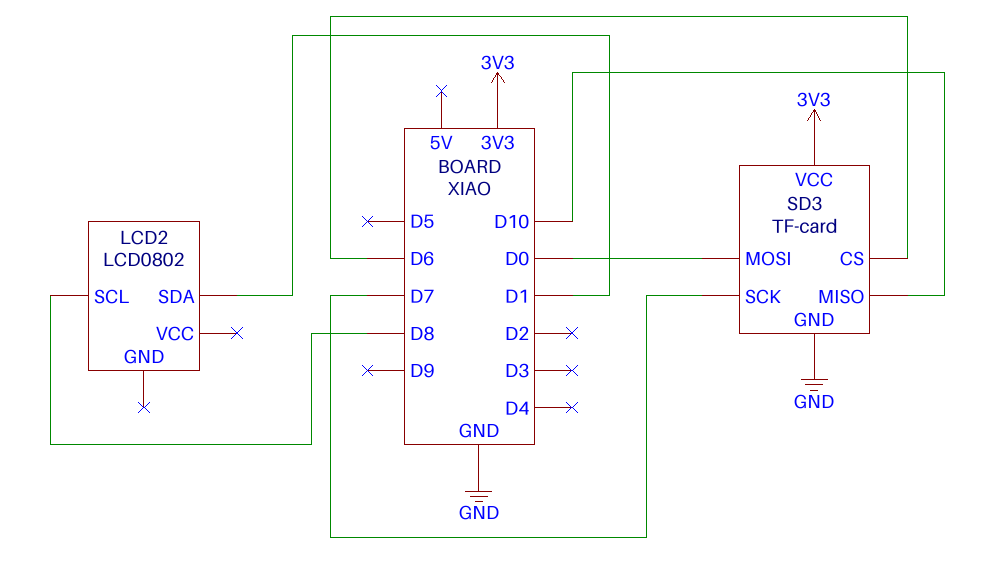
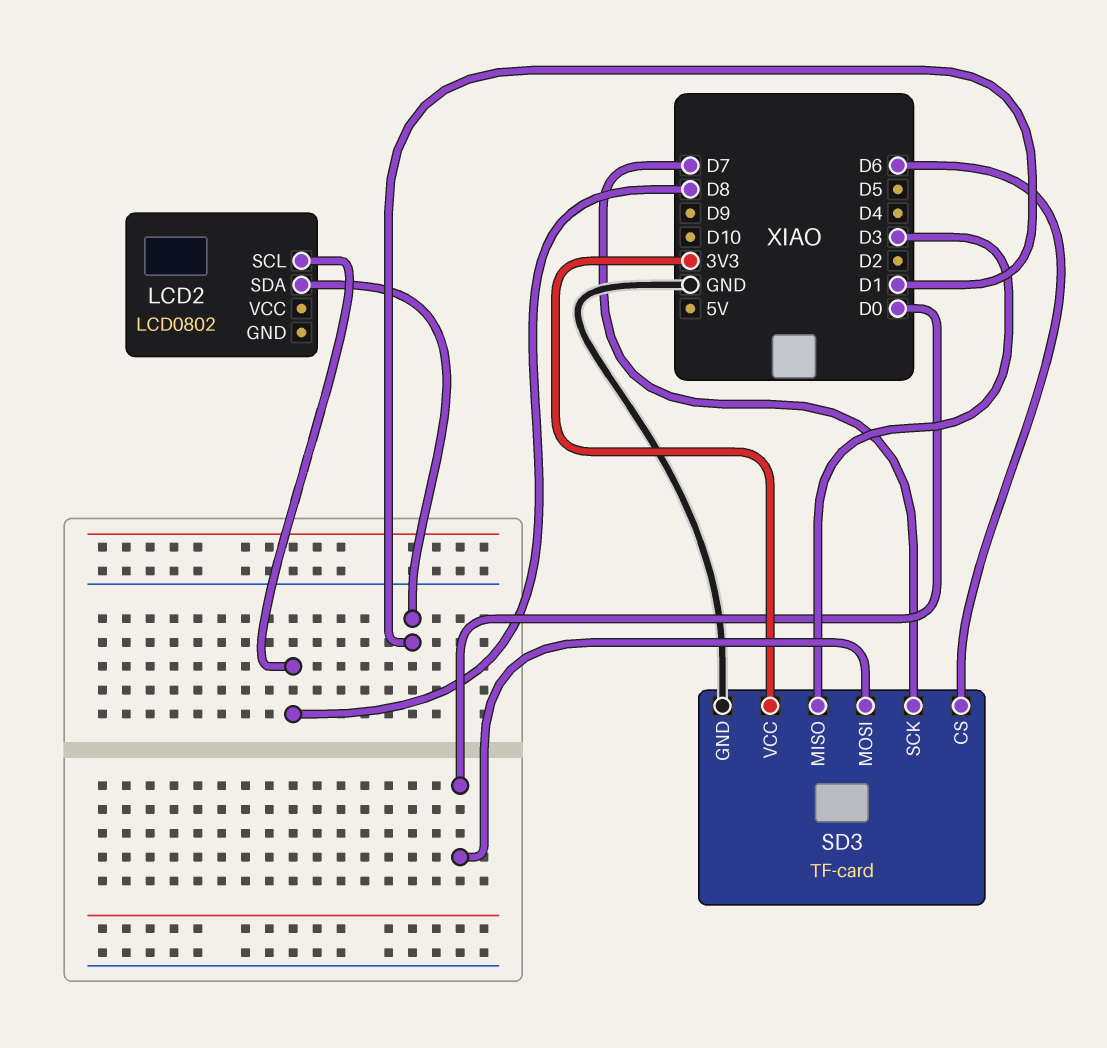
SD3 pin MISO: D10 -> D3

